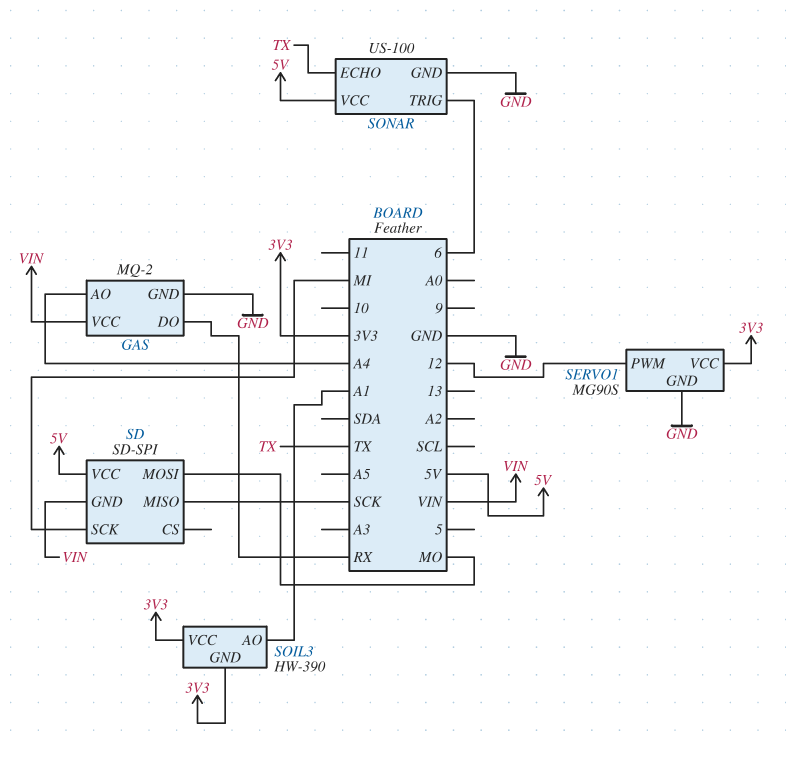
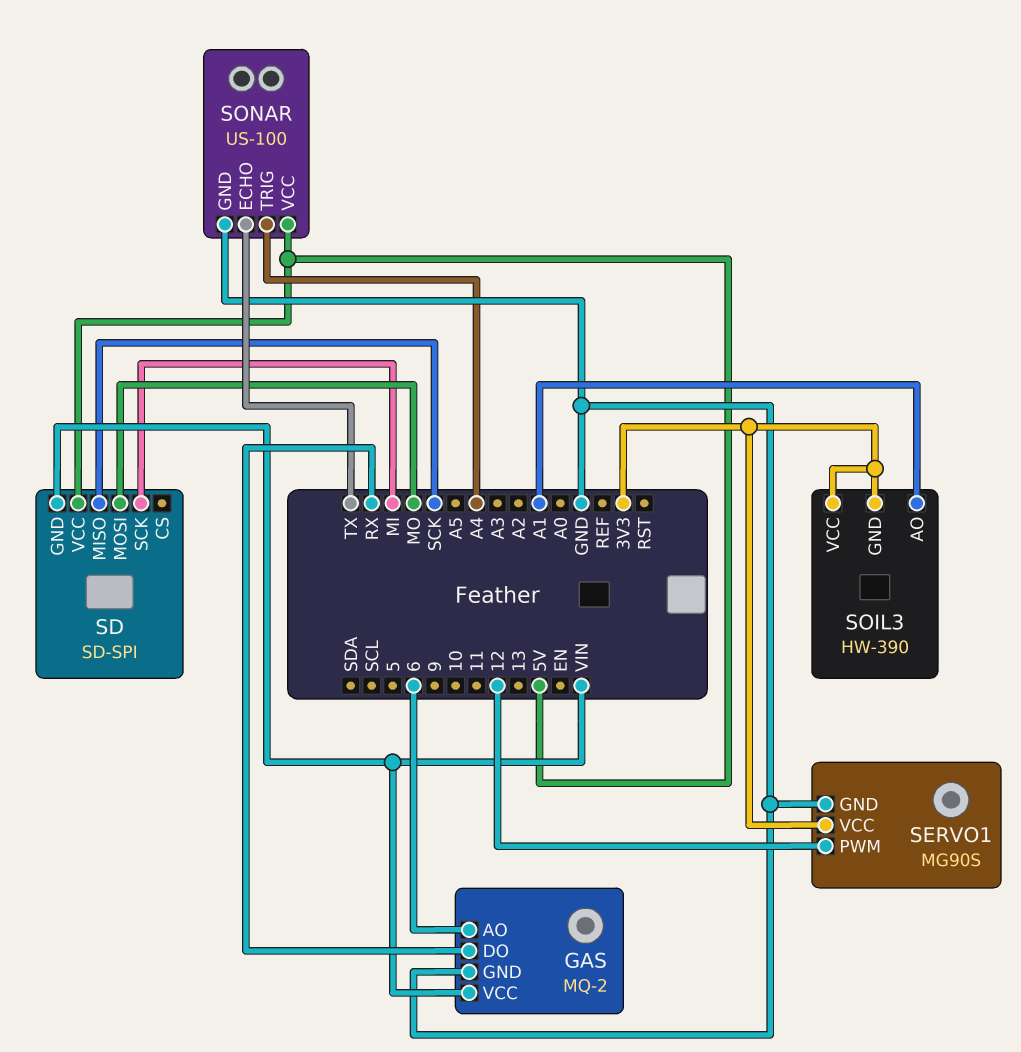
GAS pin AO: A4 -> 6
SONAR pin TRIG: 6 -> A4

